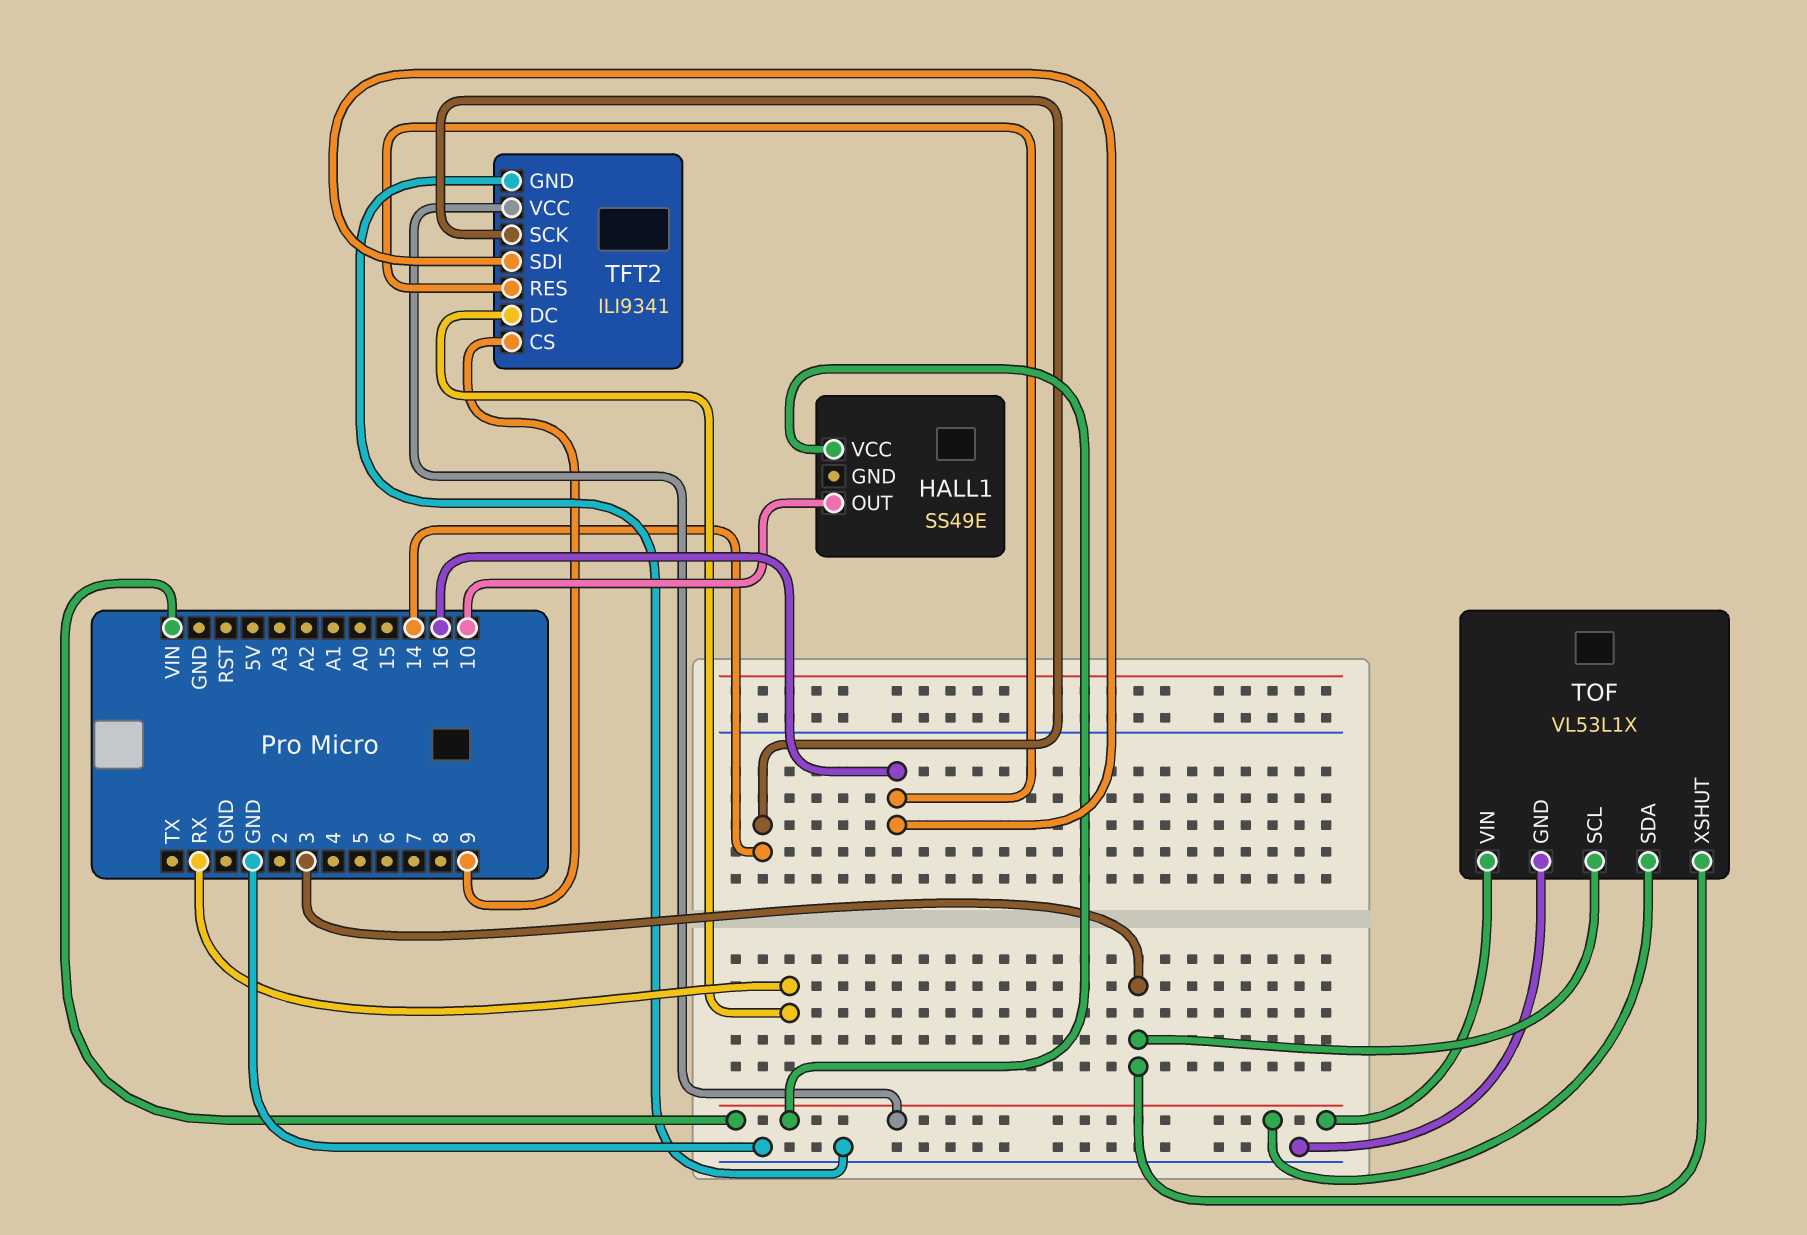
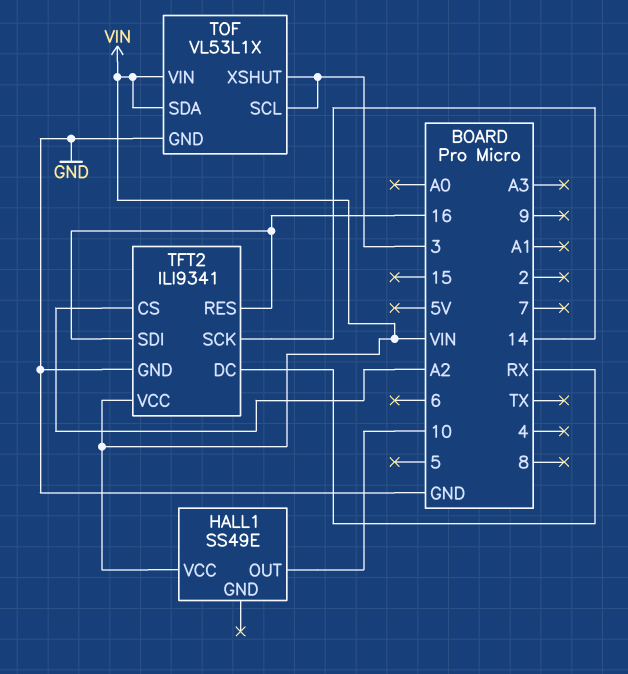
TFT2 pin CS: 9 -> A2

